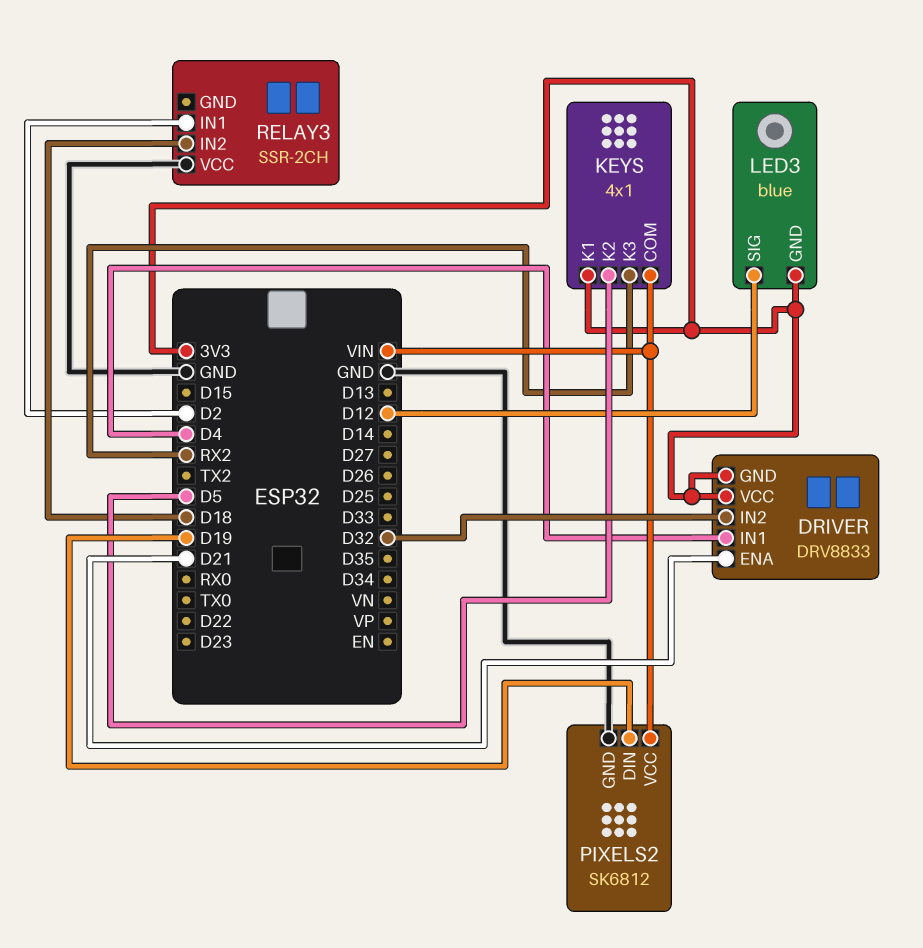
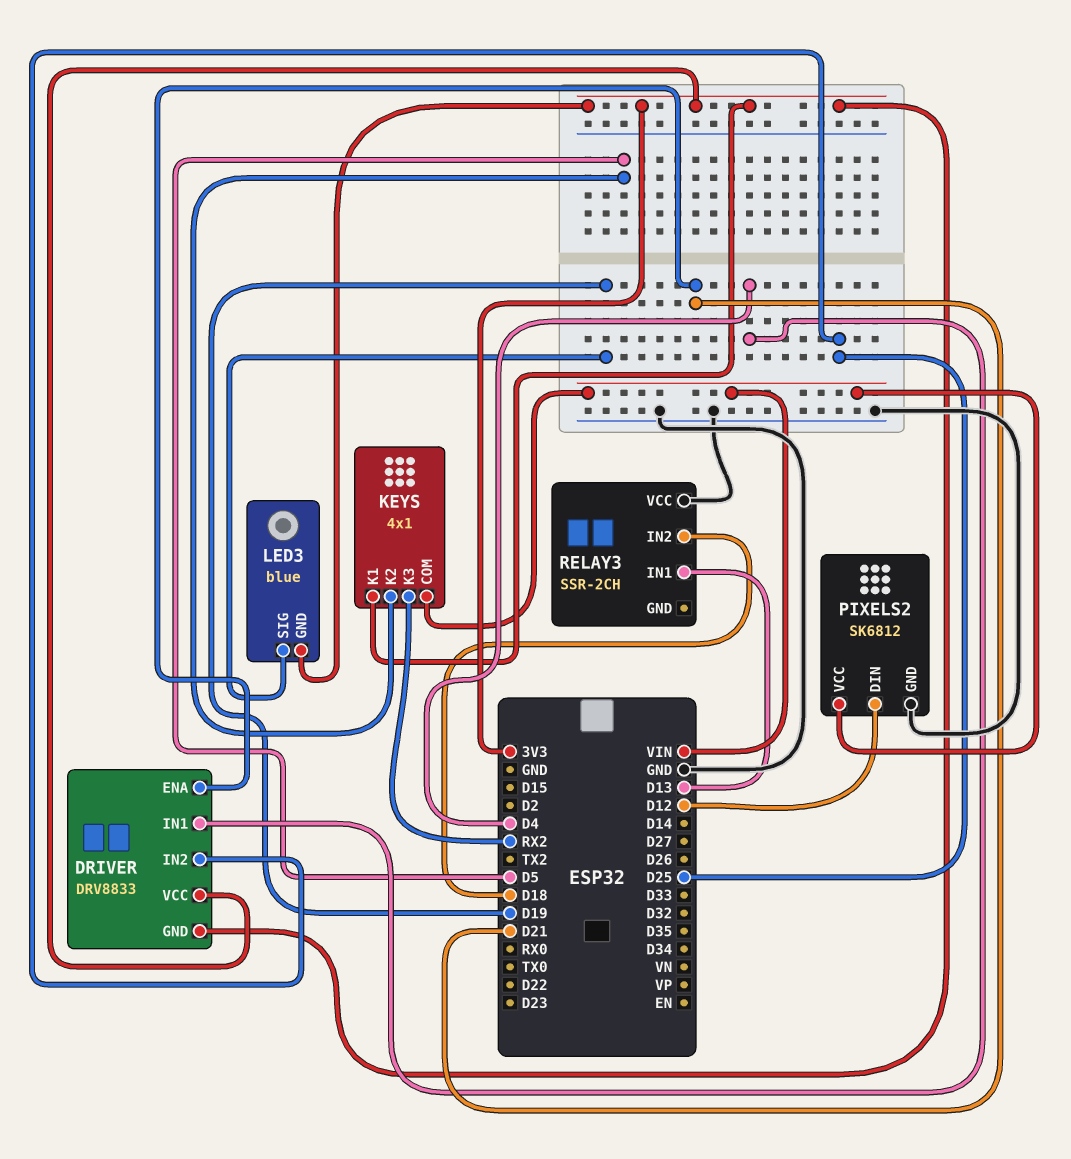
DRIVER pin IN2: D32 -> D25
LED3 pin SIG: D12 -> D19
PIXELS2 pin DIN: D19 -> D12
RELAY3 pin IN1: D2 -> D13

